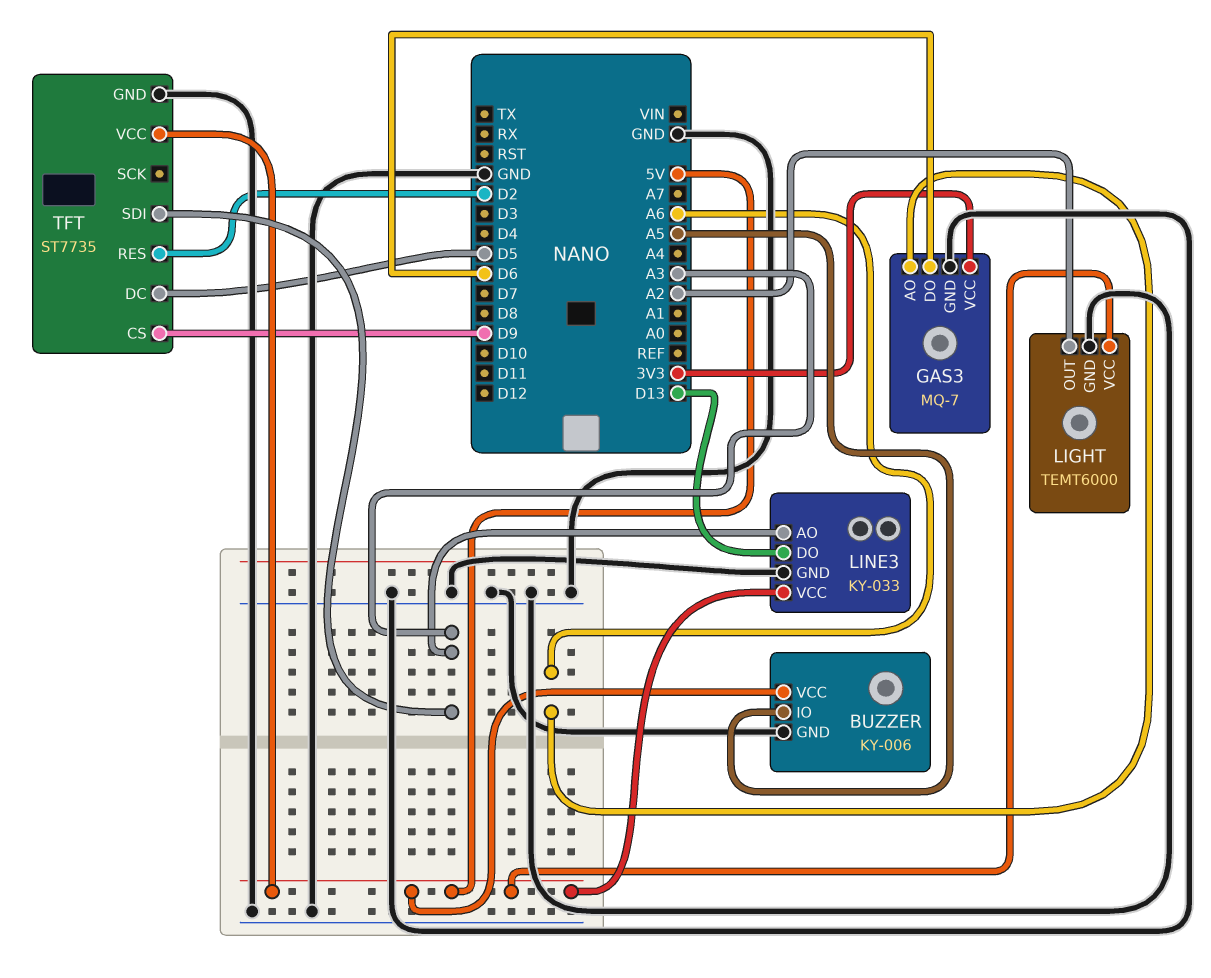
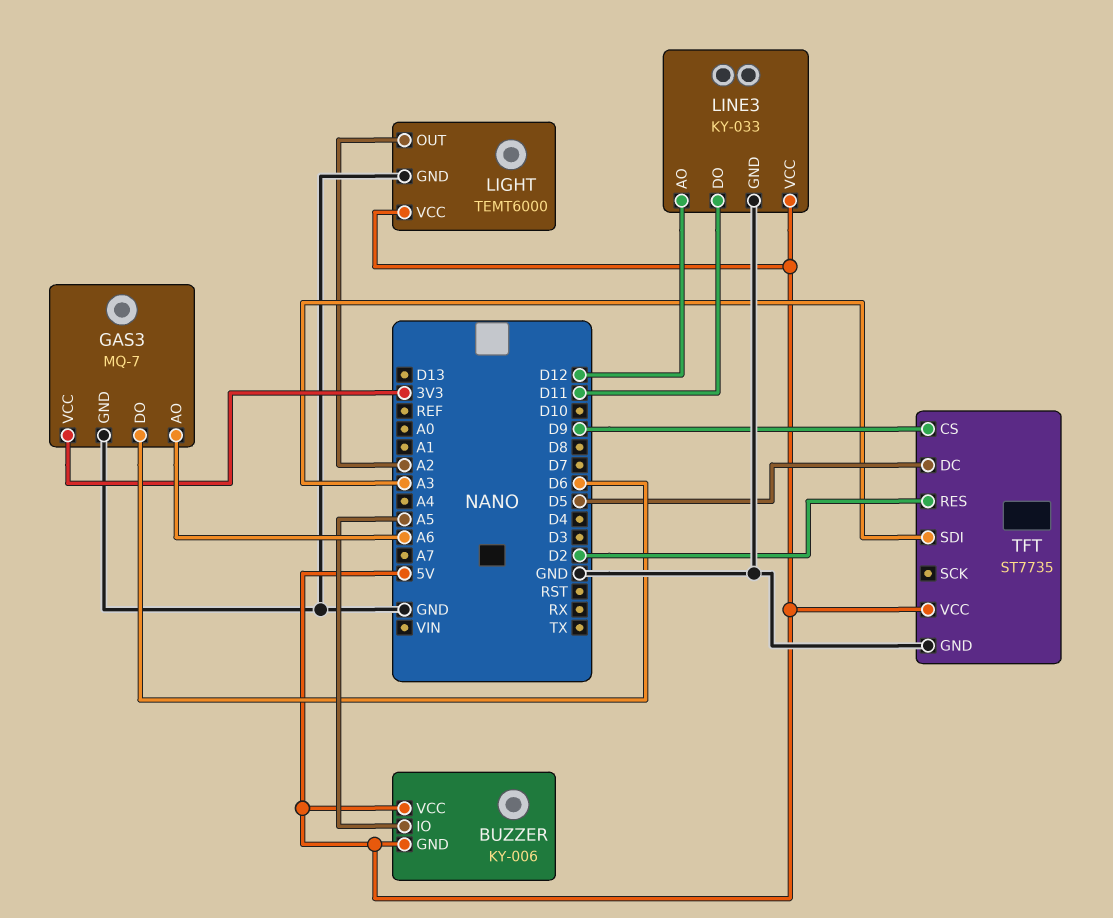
BUZZER pin GND: GND -> 5V
LINE3 pin AO: A3 -> D12
LINE3 pin DO: D13 -> D11

